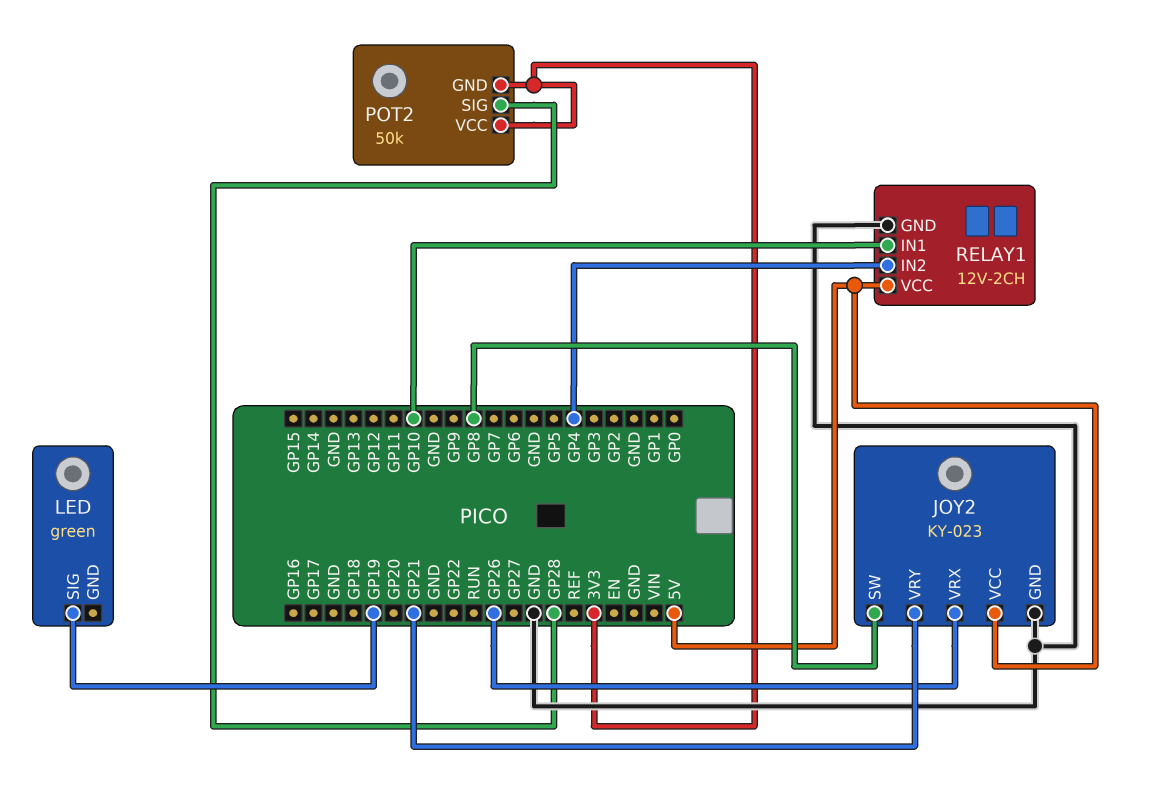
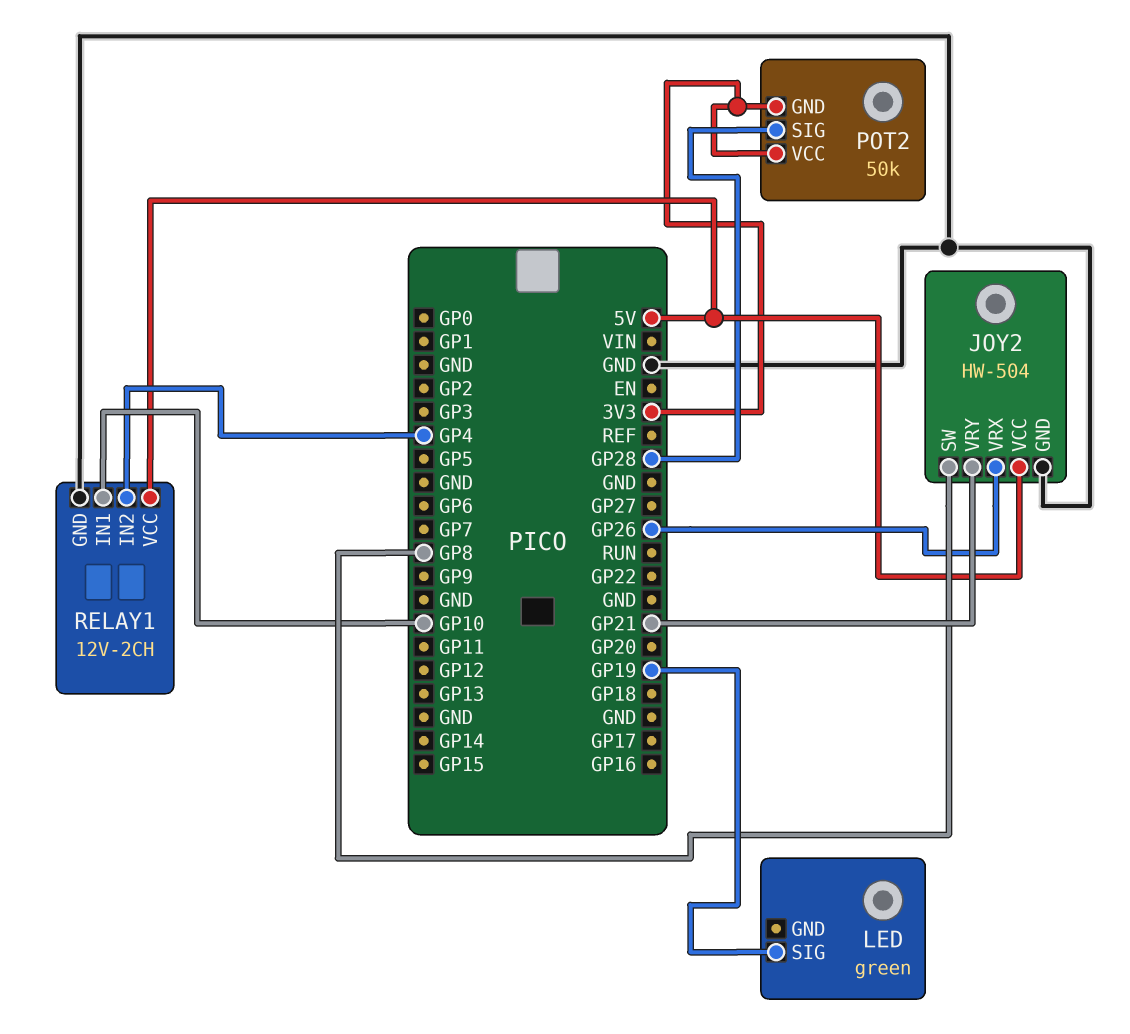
JOY2: KY-023 -> HW-504

